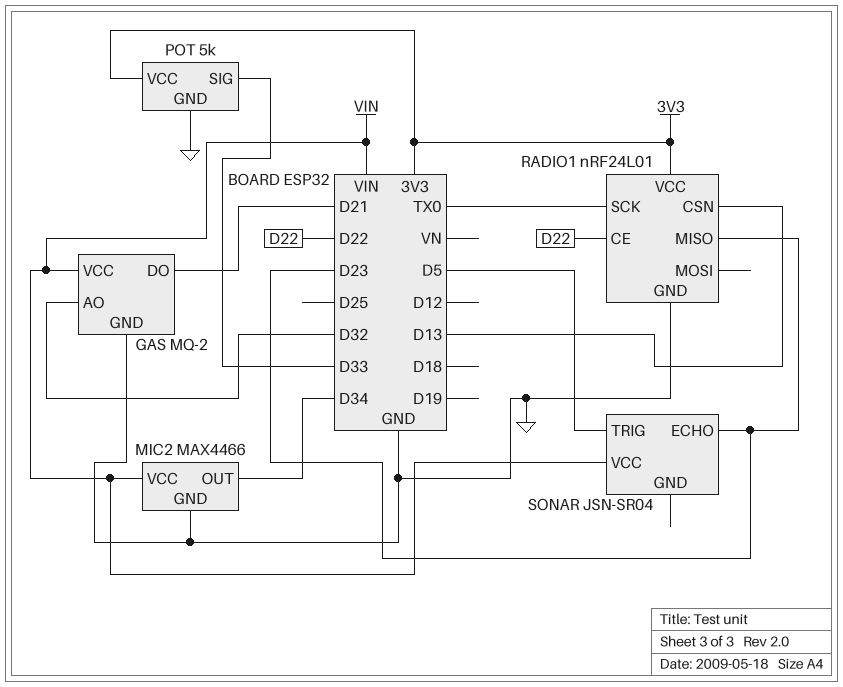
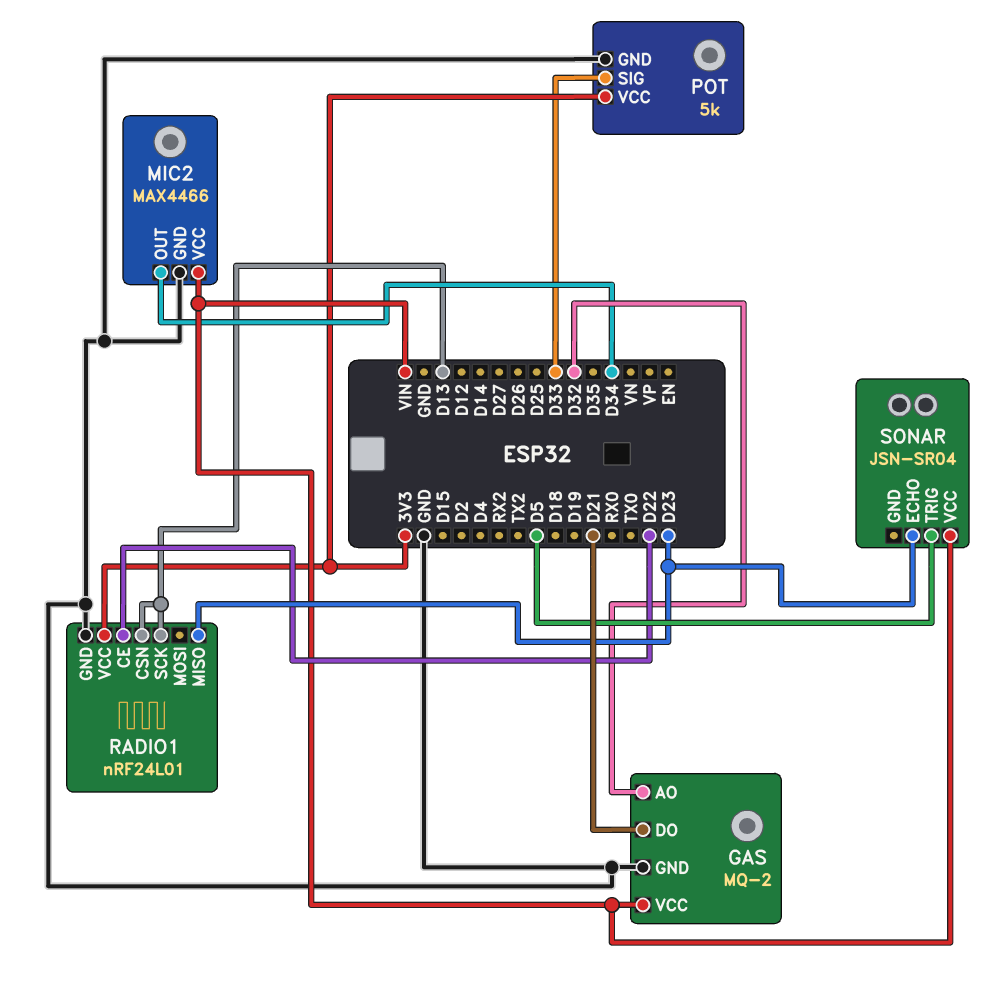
RADIO1 pin SCK: TX0 -> D13

